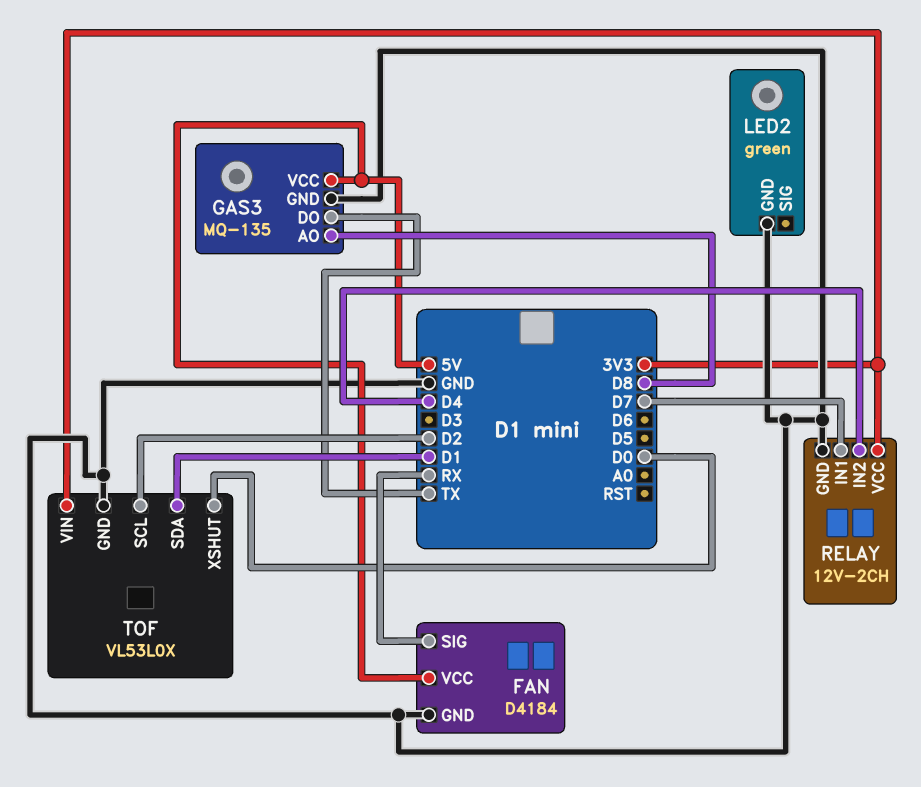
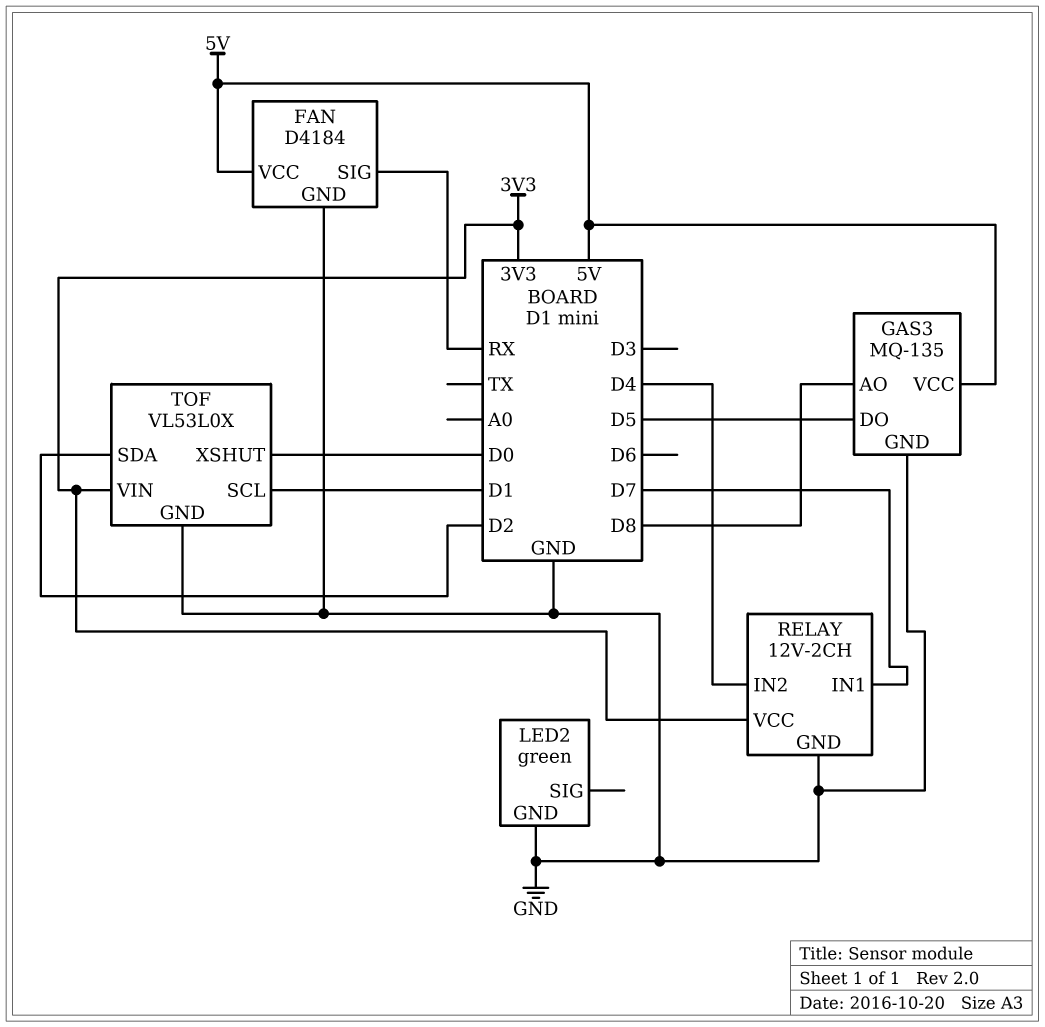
GAS3 pin DO: TX -> D5
TOF pin SCL: D2 -> D1
TOF pin SDA: D1 -> D2

